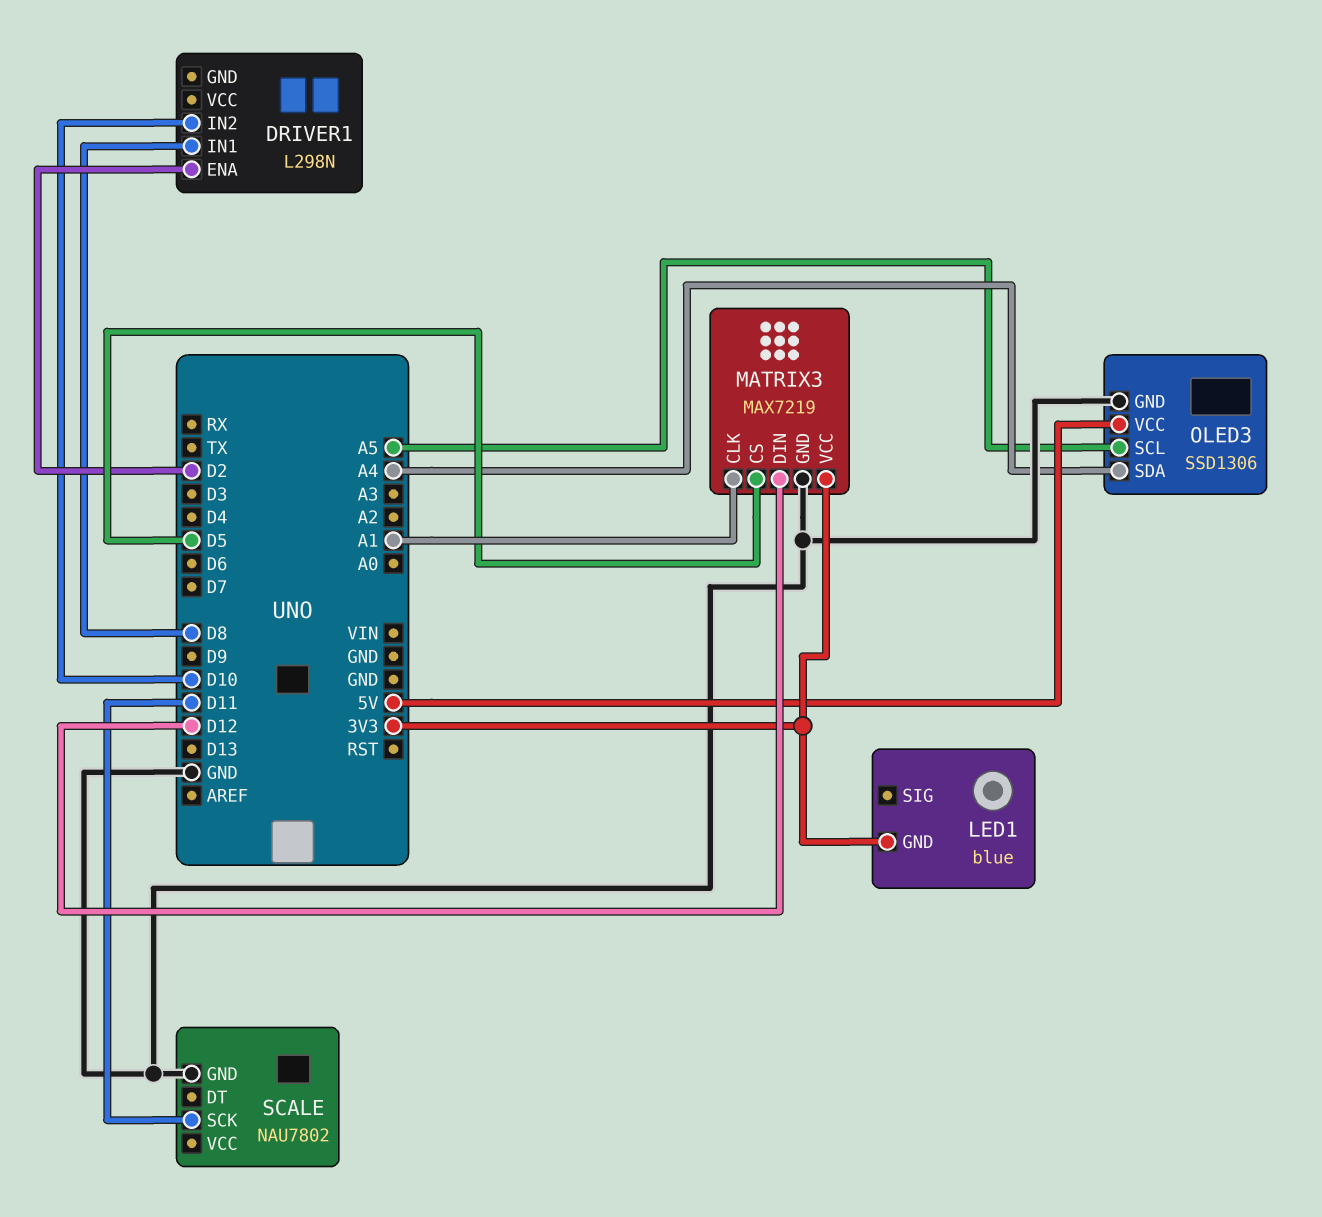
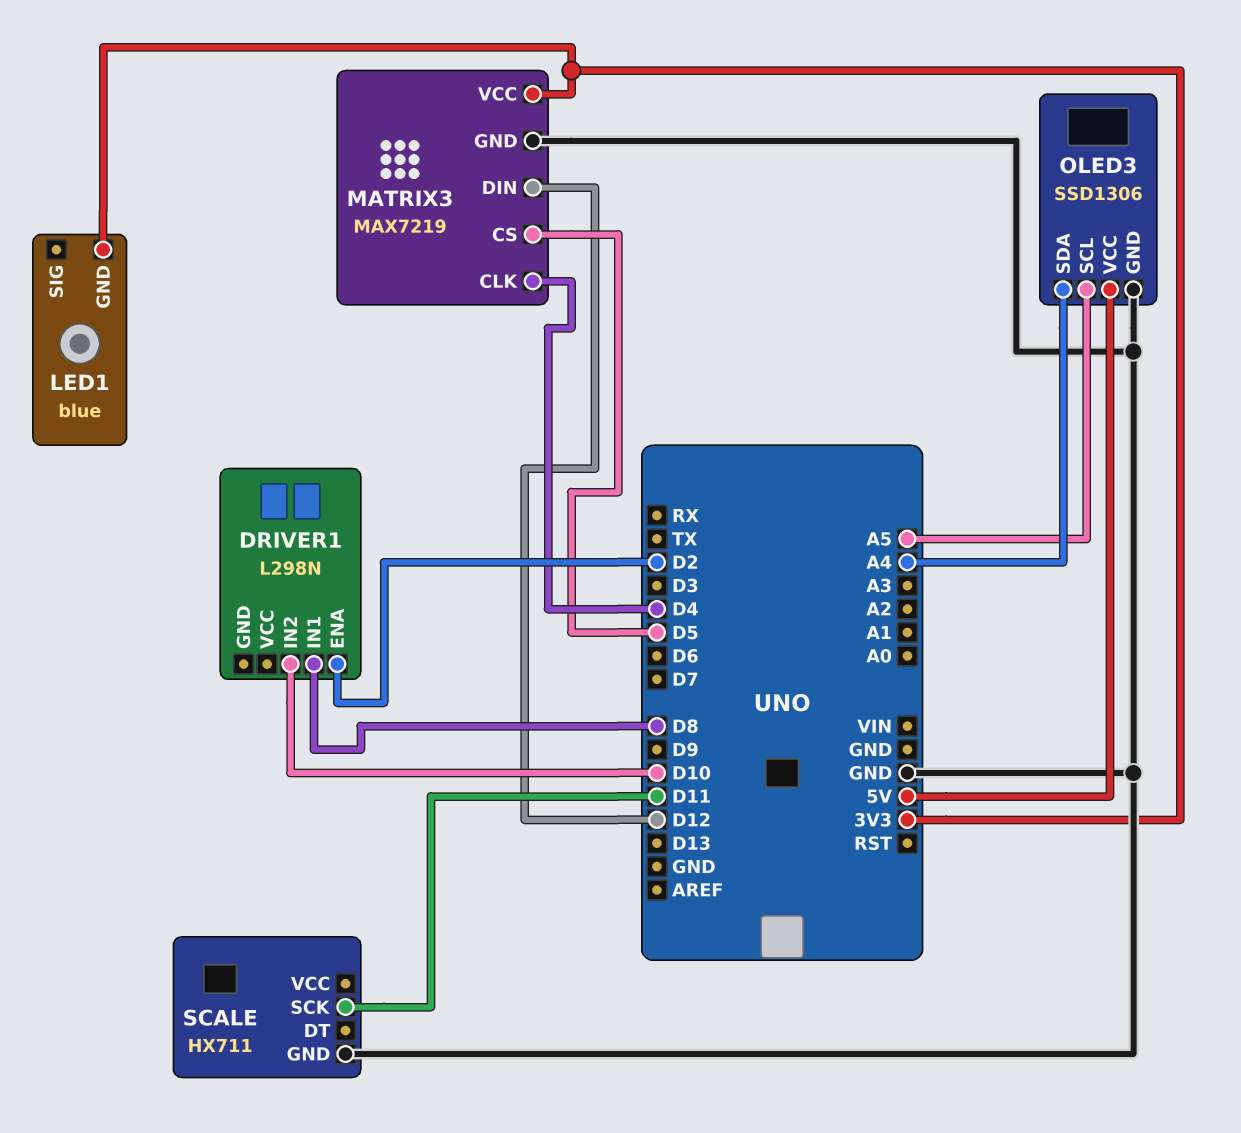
MATRIX3 pin CLK: A1 -> D4
SCALE: NAU7802 -> HX711

